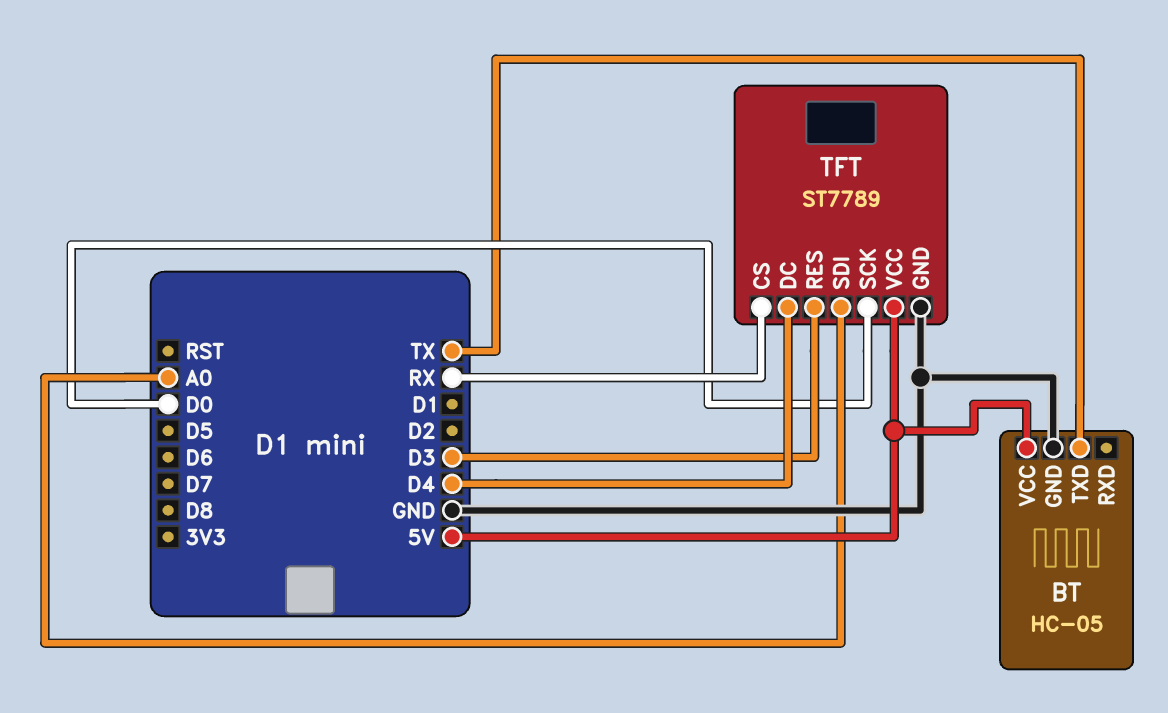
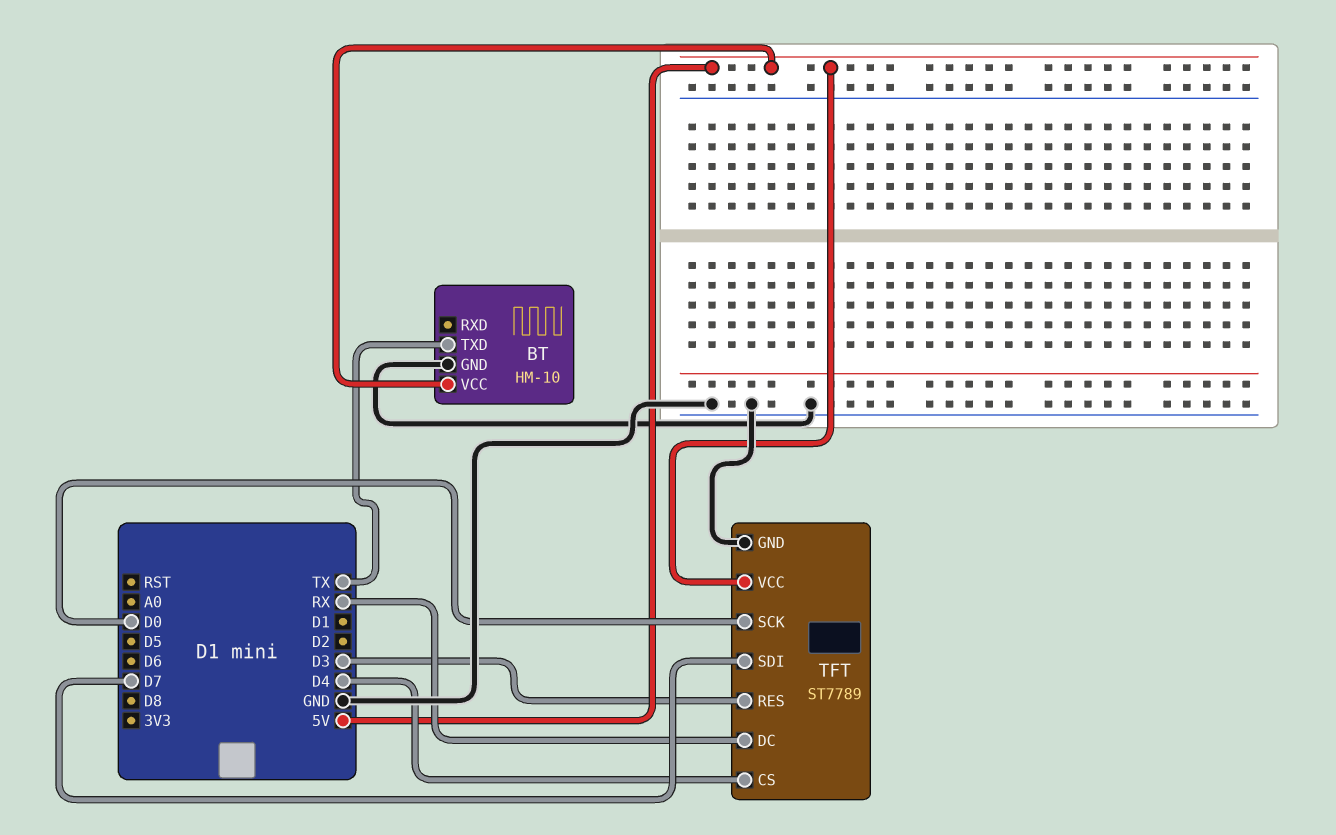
BT: HC-05 -> HM-10
TFT pin CS: RX -> D4
TFT pin DC: D4 -> RX
TFT pin SDI: A0 -> D7

